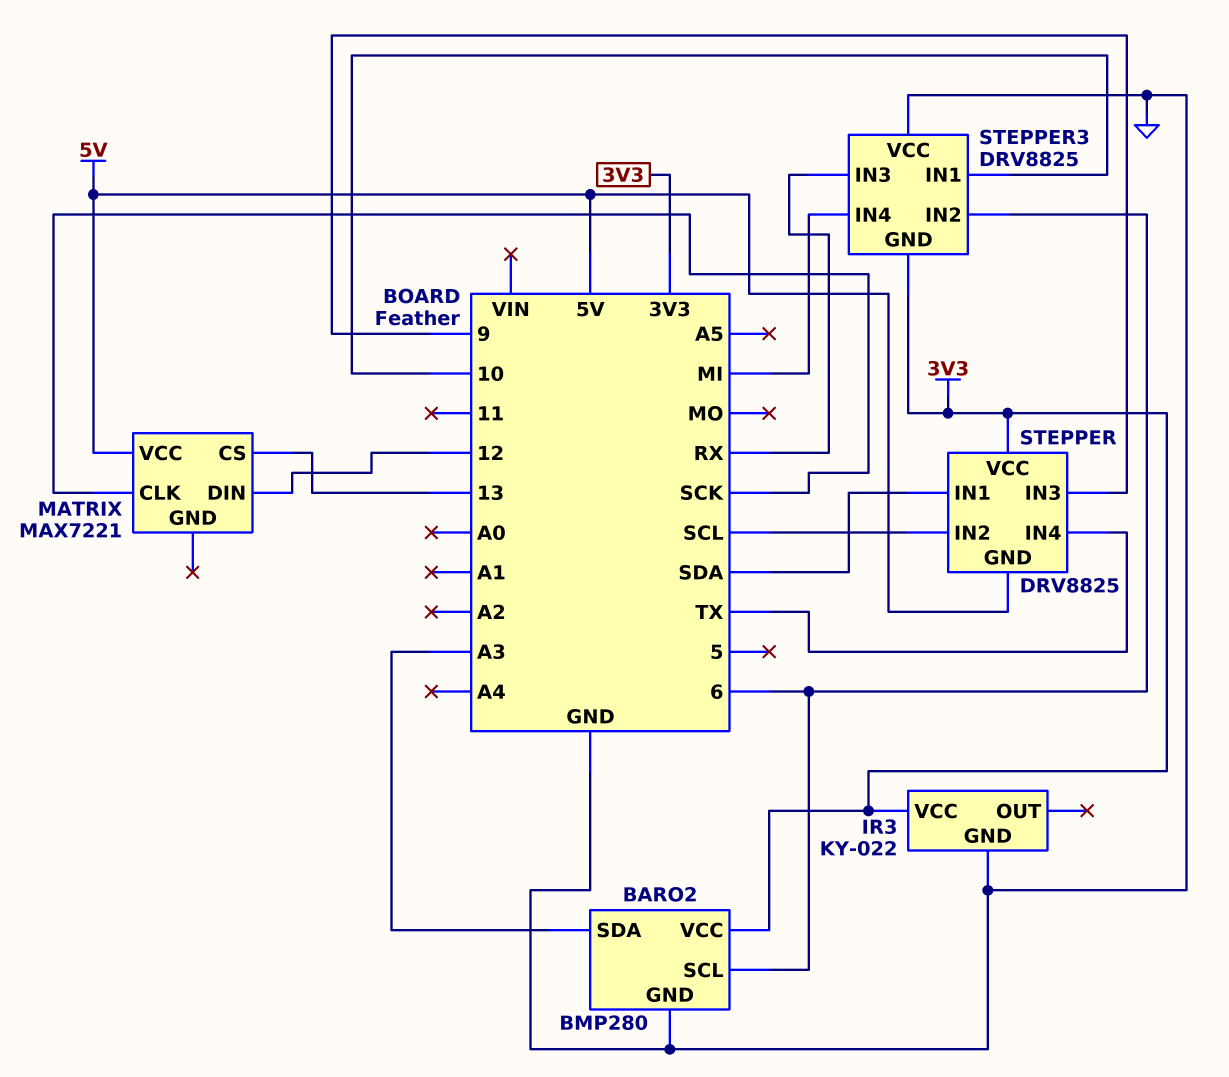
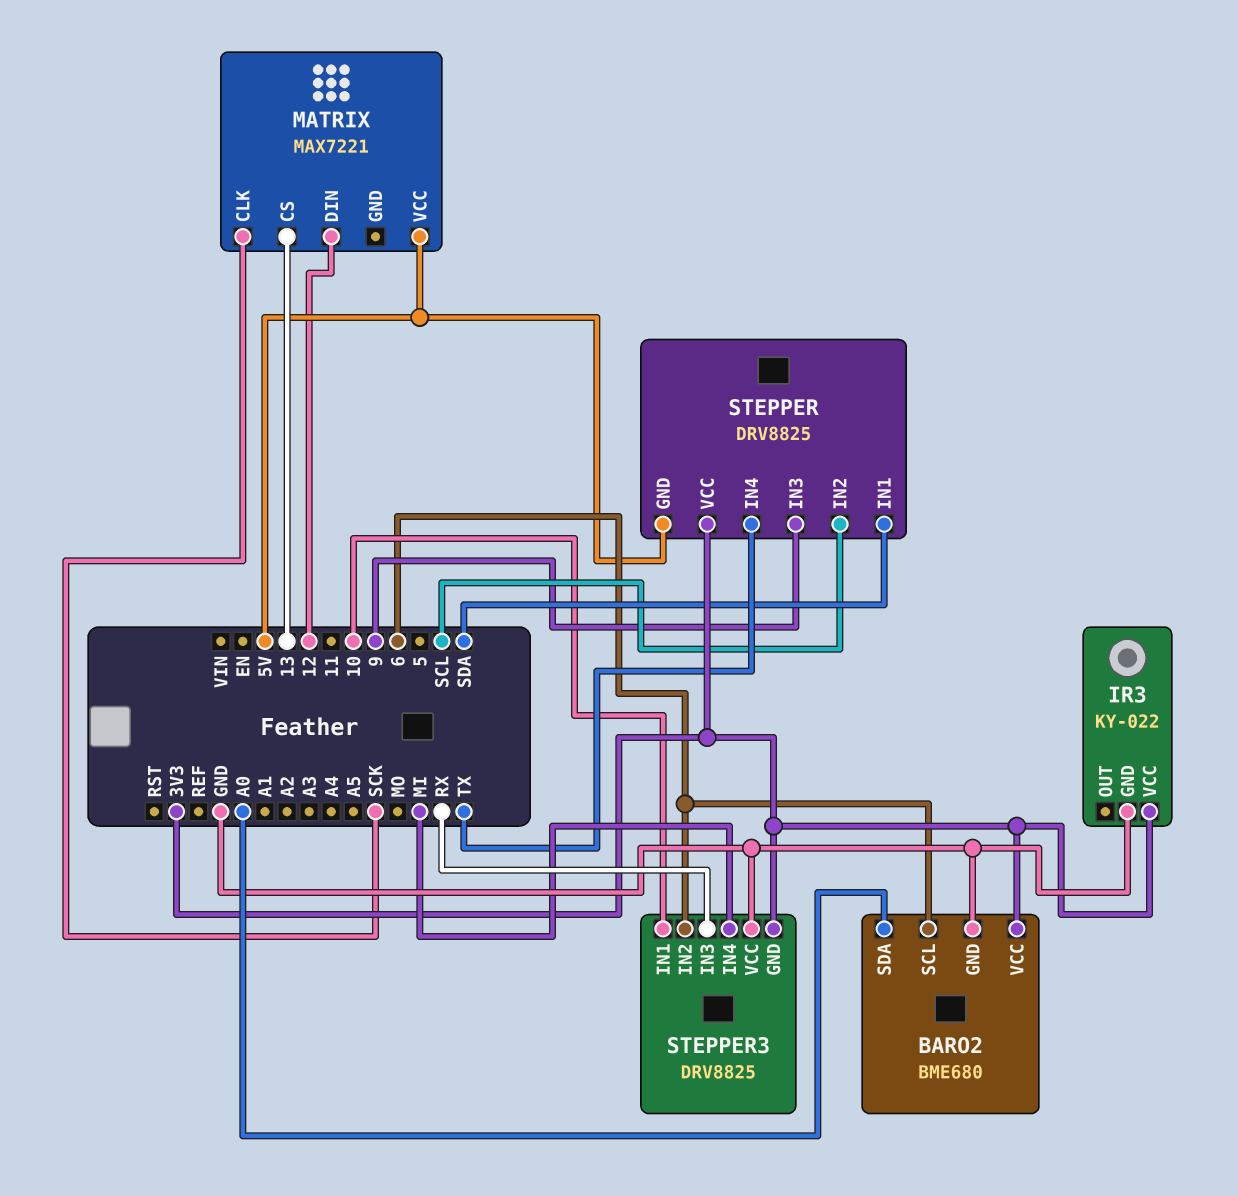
BARO2: BMP280 -> BME680
BARO2 pin SDA: A3 -> A0

